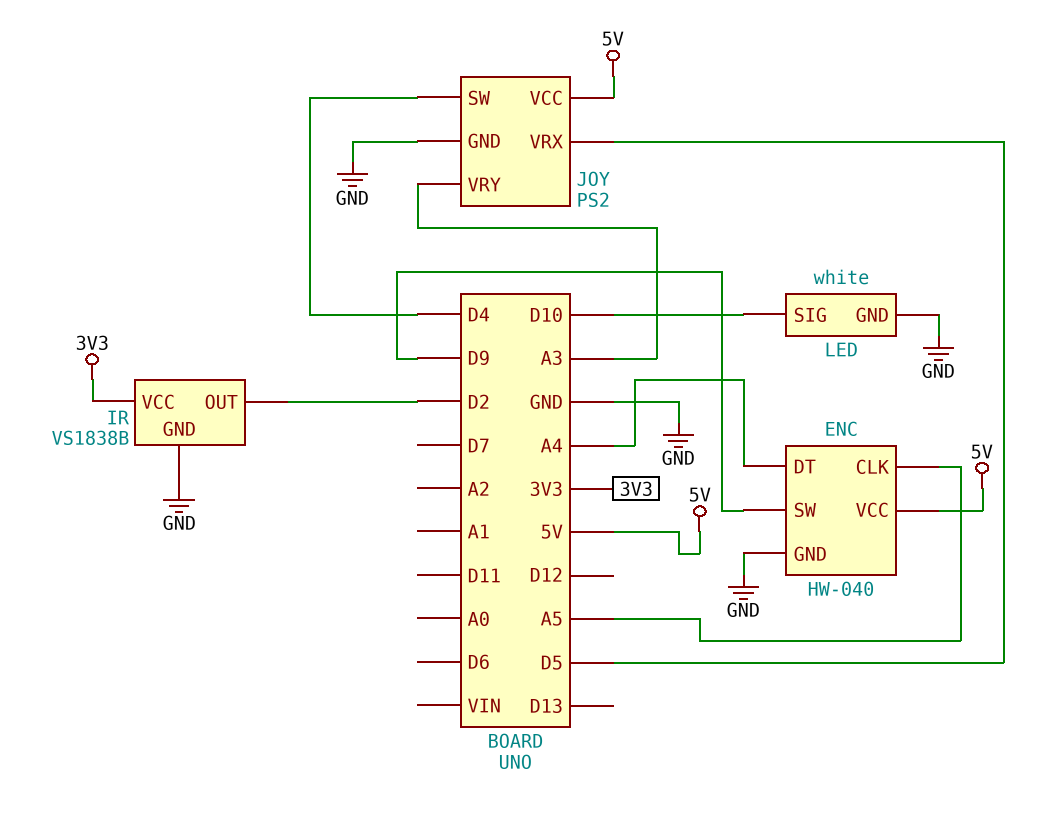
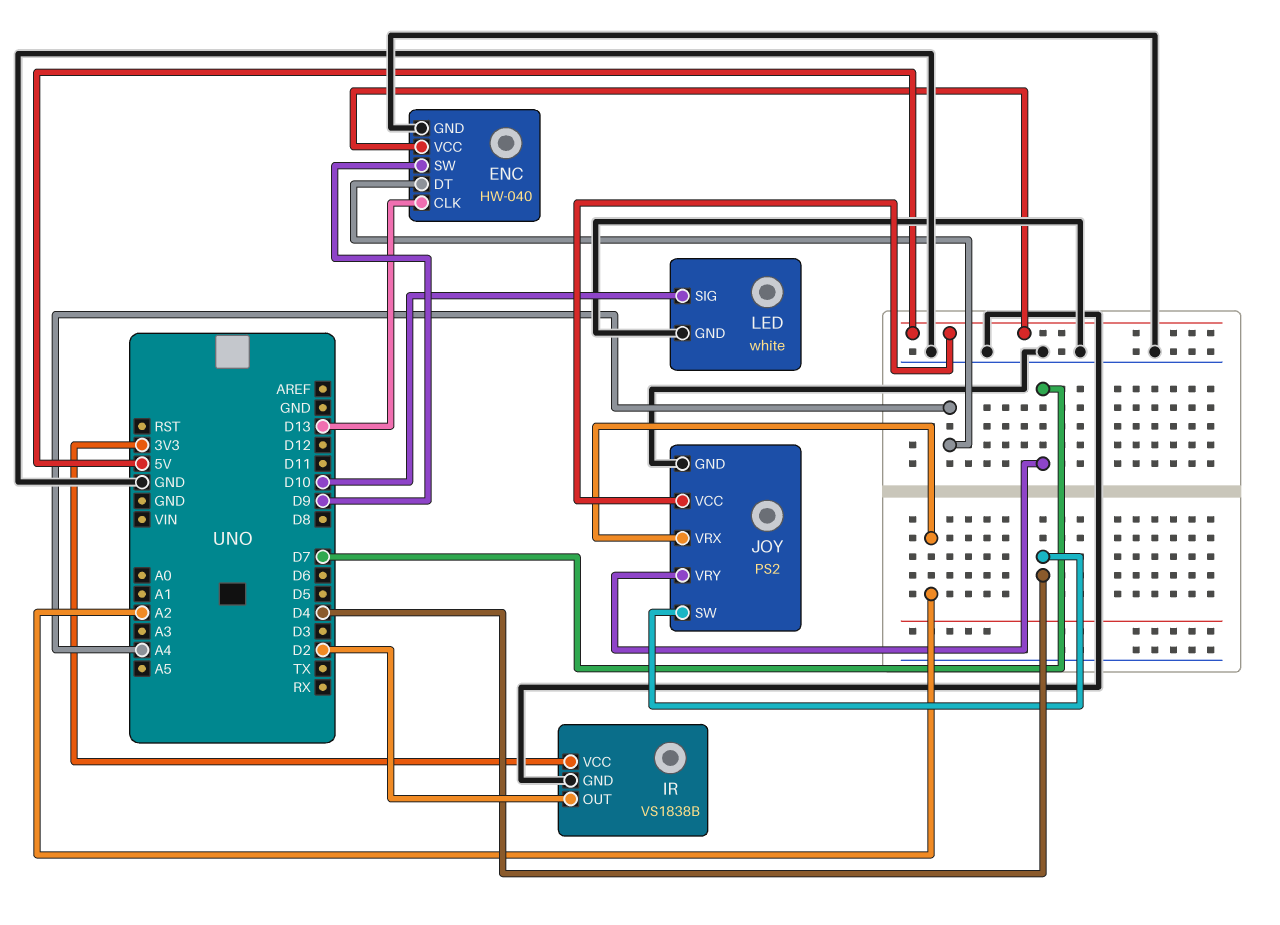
ENC pin CLK: A5 -> D13
JOY pin VRX: D5 -> A2
JOY pin VRY: A3 -> D7

